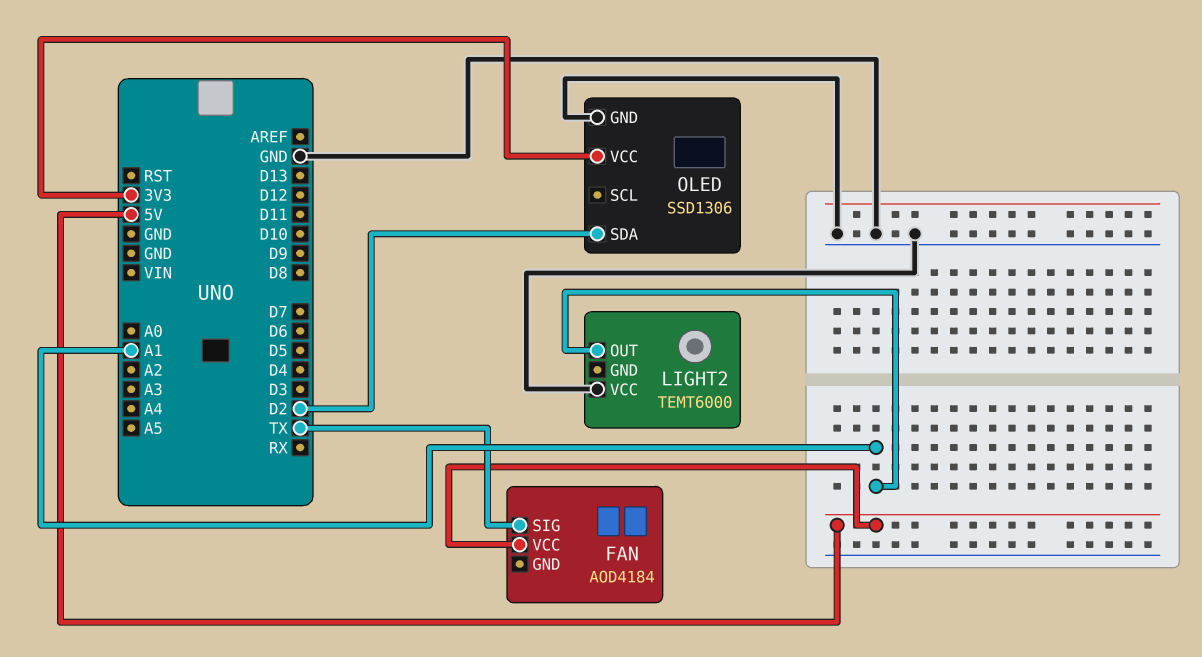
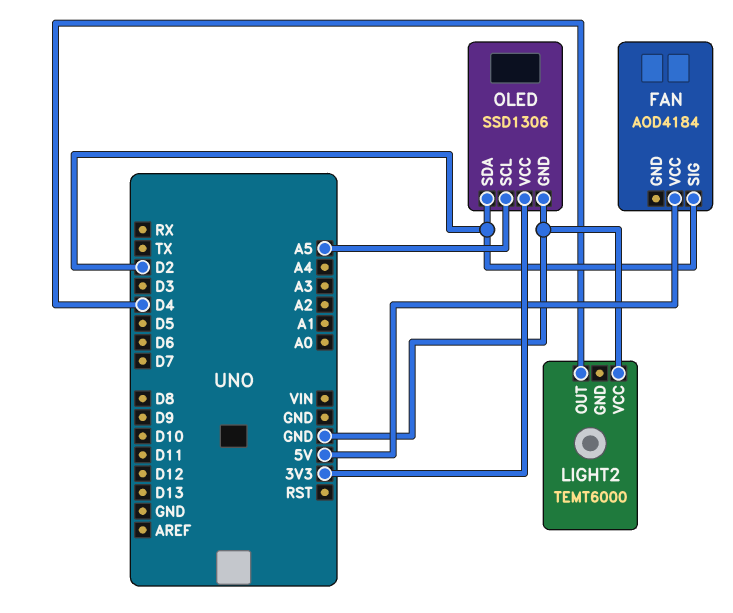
FAN pin SIG: TX -> D2
LIGHT2 pin OUT: A1 -> D4
OLED pin SCL: none -> A5

